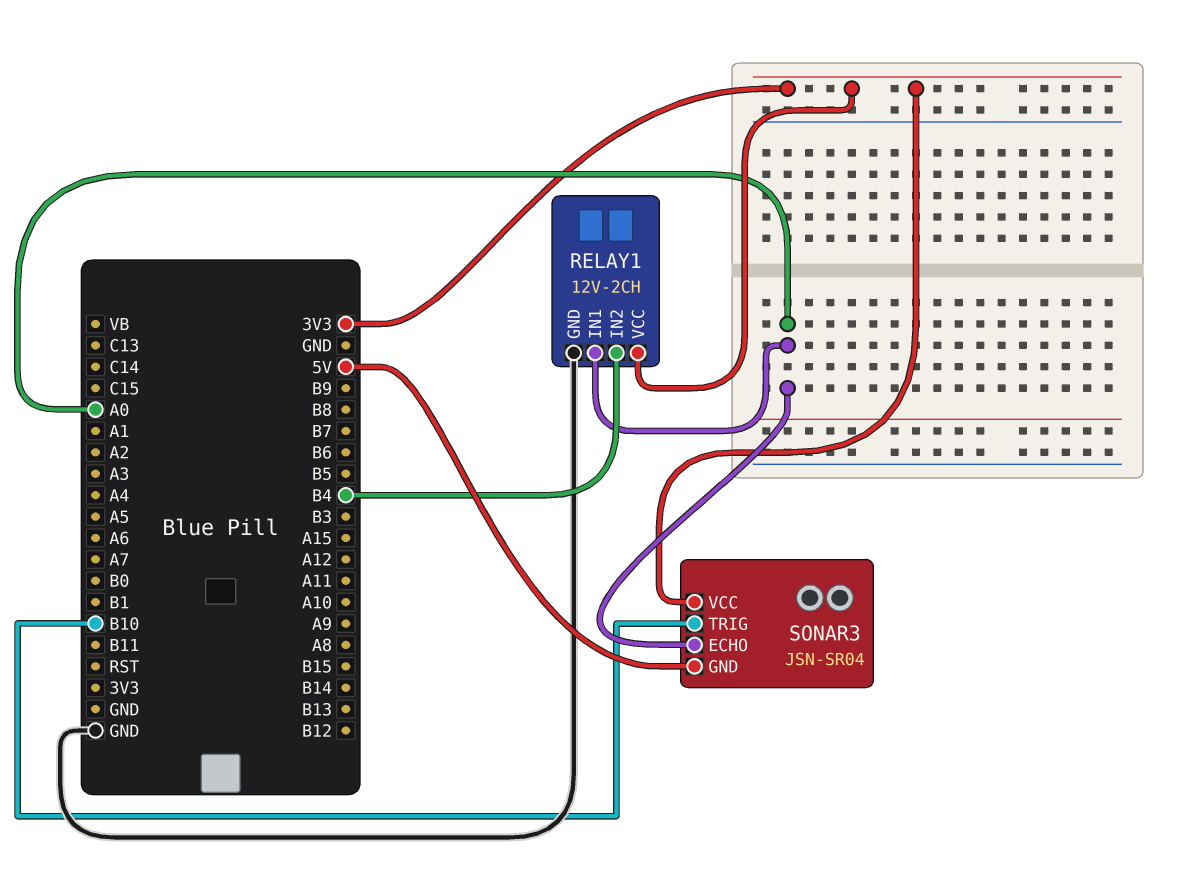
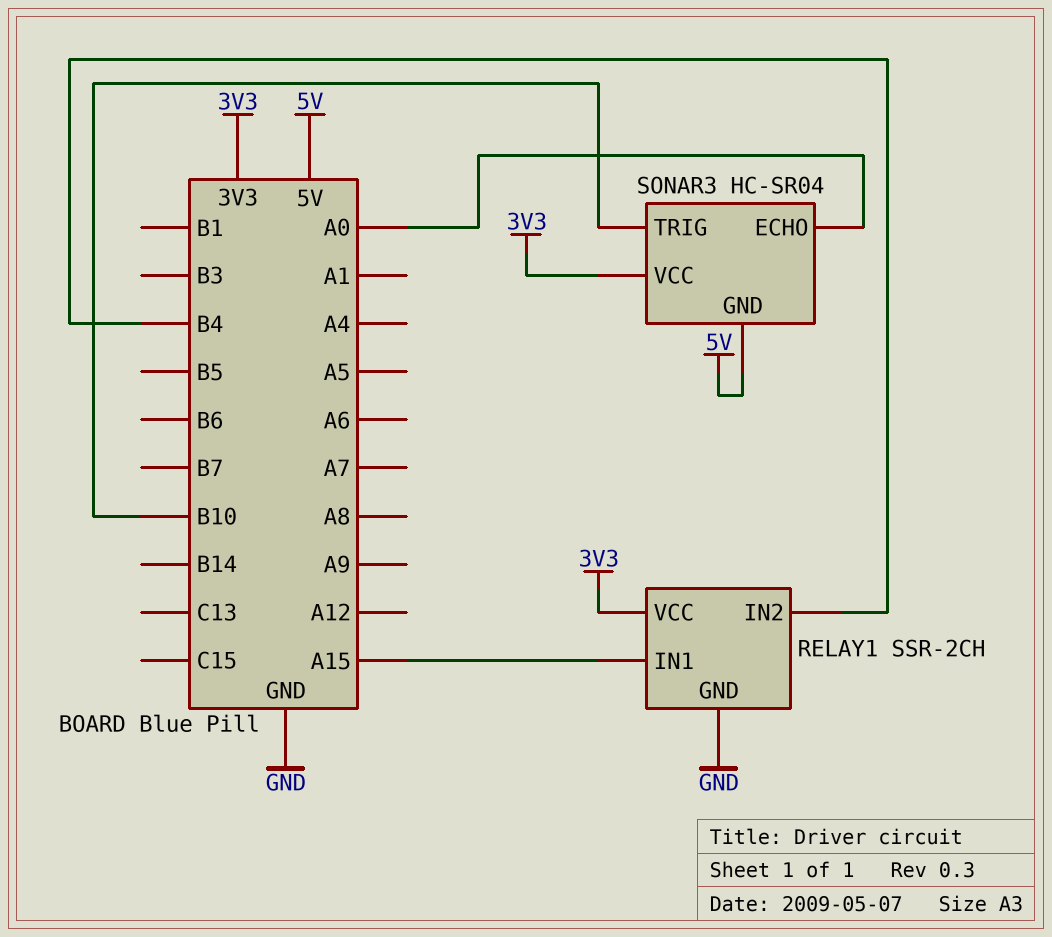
RELAY1: 12V-2CH -> SSR-2CH
RELAY1 pin IN1: A0 -> A15
SONAR3: JSN-SR04 -> HC-SR04

